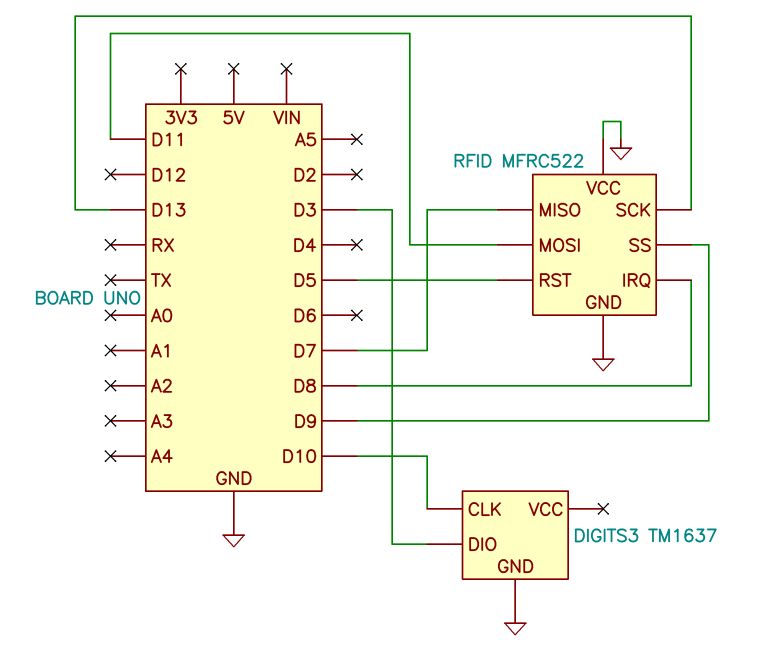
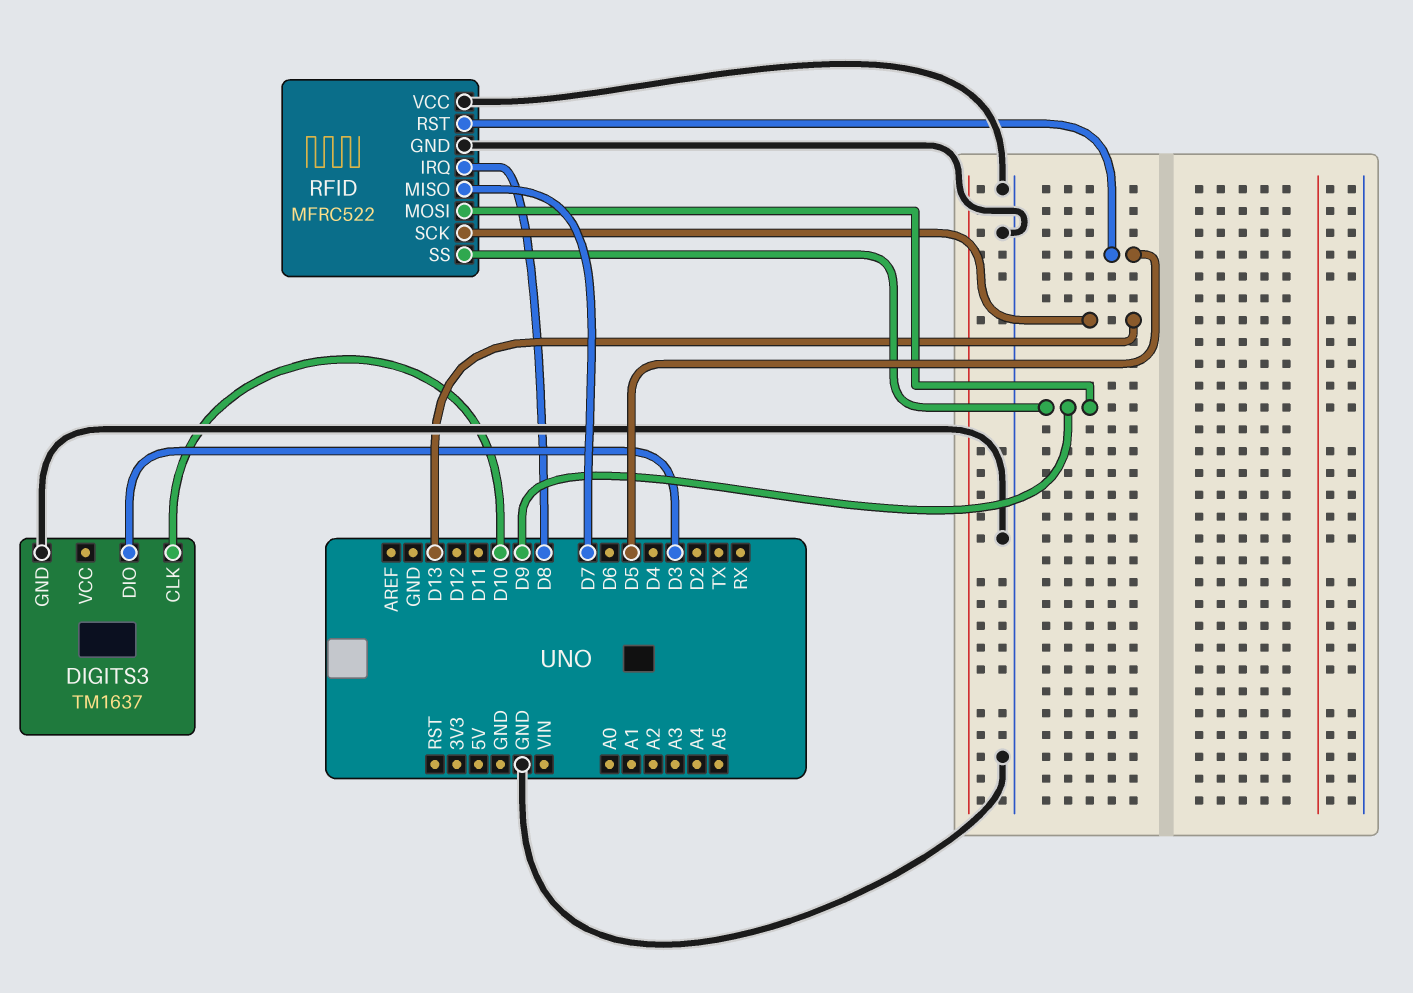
RFID pin MOSI: D11 -> D9

